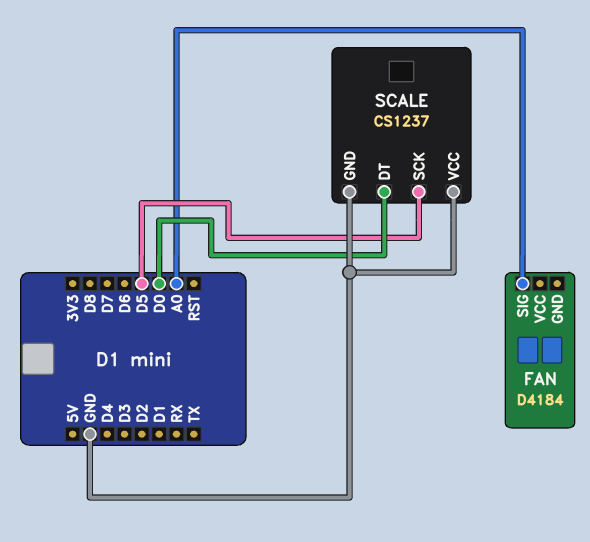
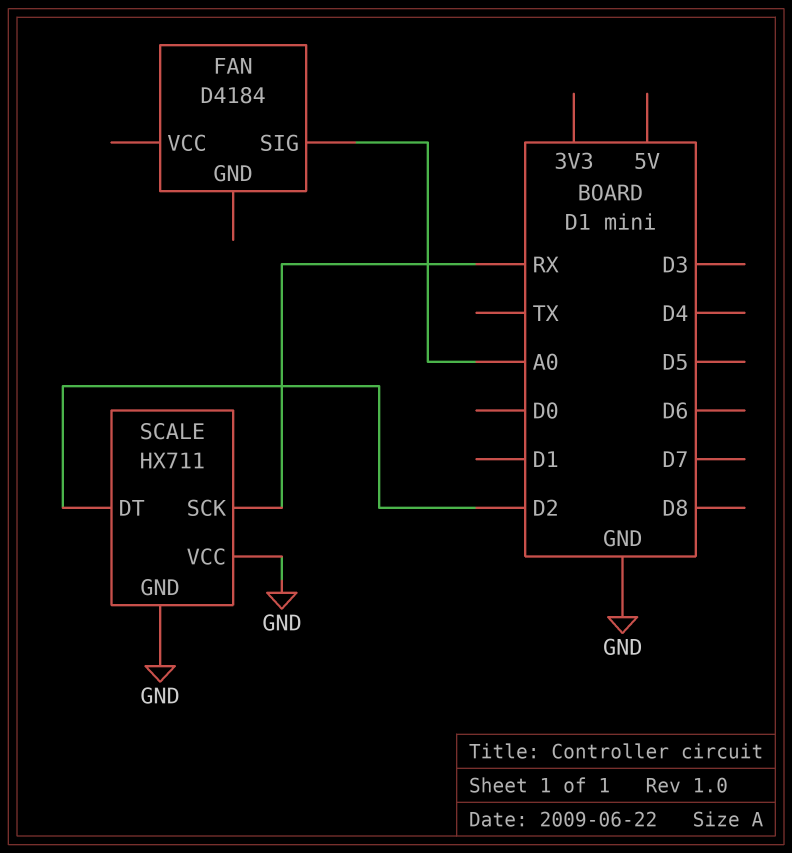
SCALE: CS1237 -> HX711
SCALE pin DT: D0 -> D2
SCALE pin SCK: D5 -> RX

